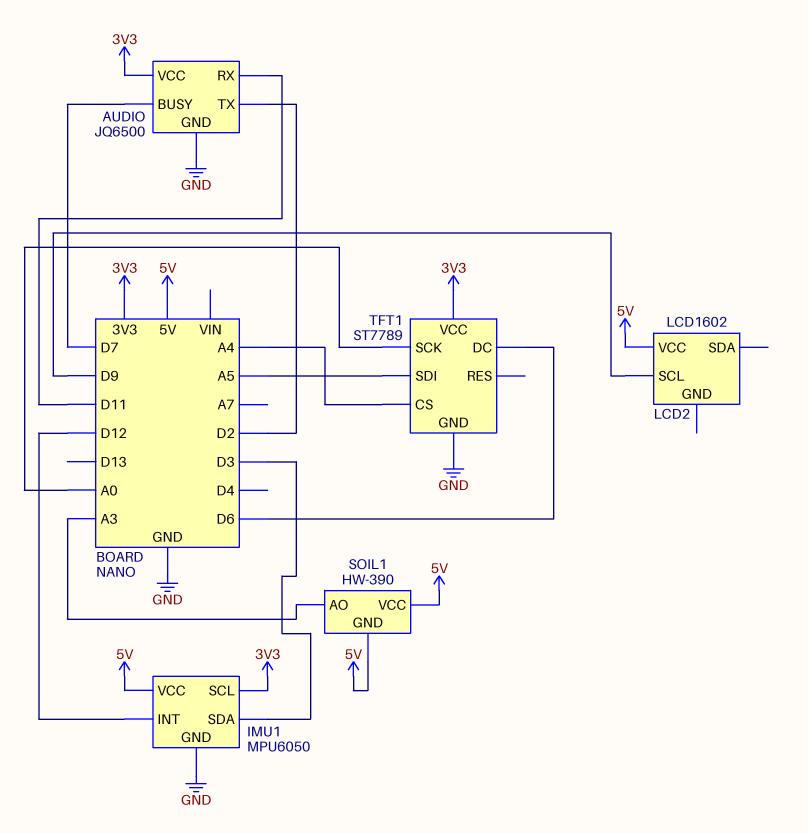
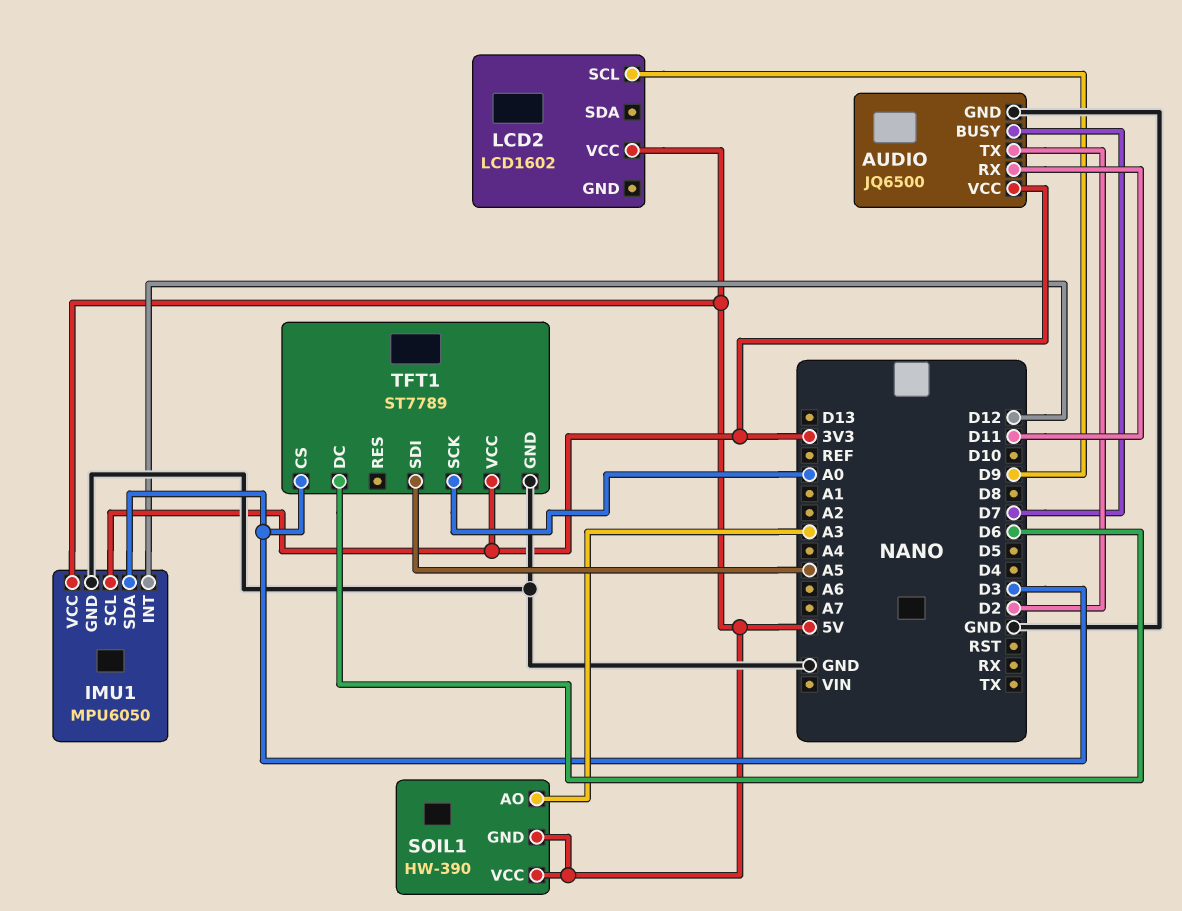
TFT1 pin CS: A4 -> D3

